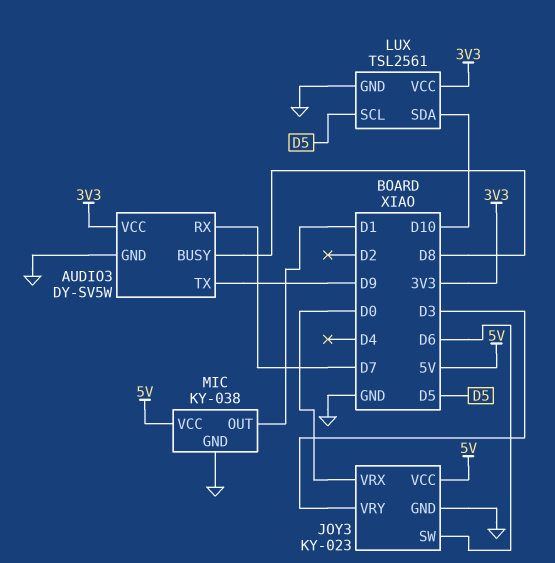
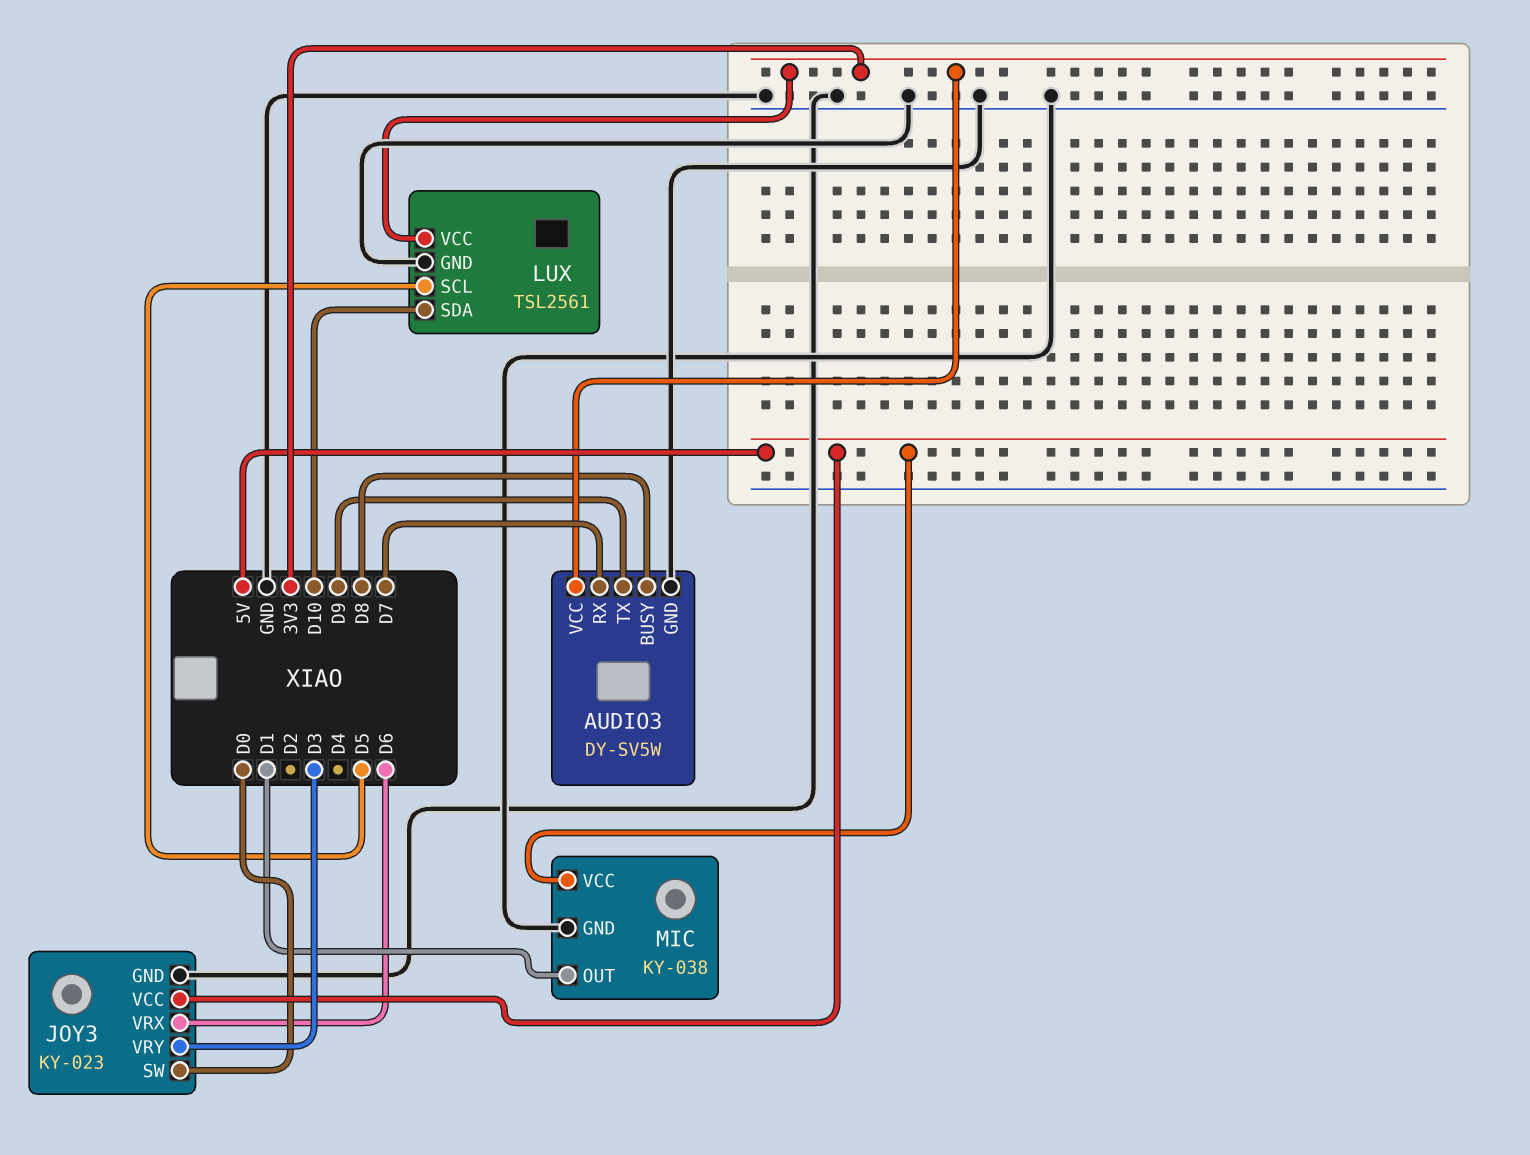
JOY3 pin SW: D6 -> D0
JOY3 pin VRX: D0 -> D6

